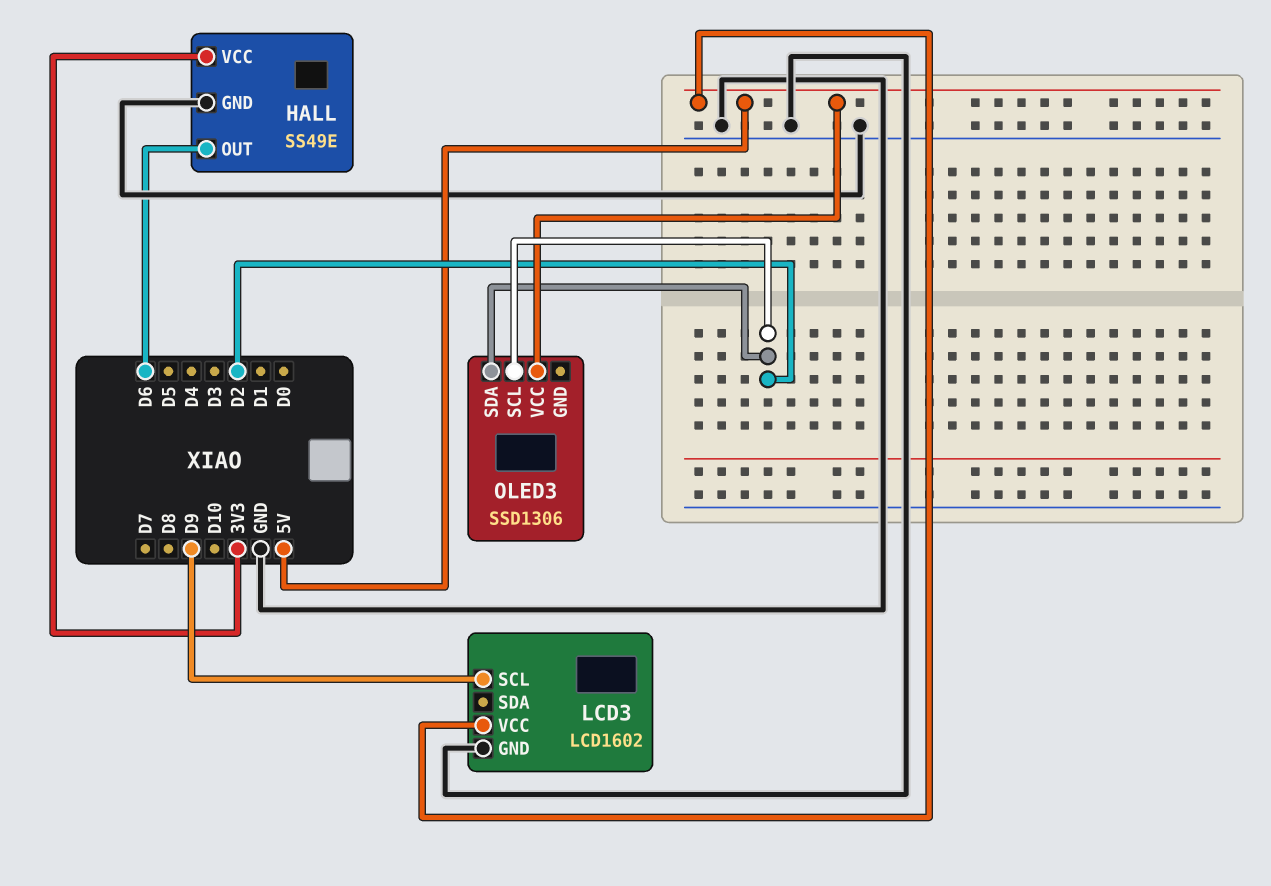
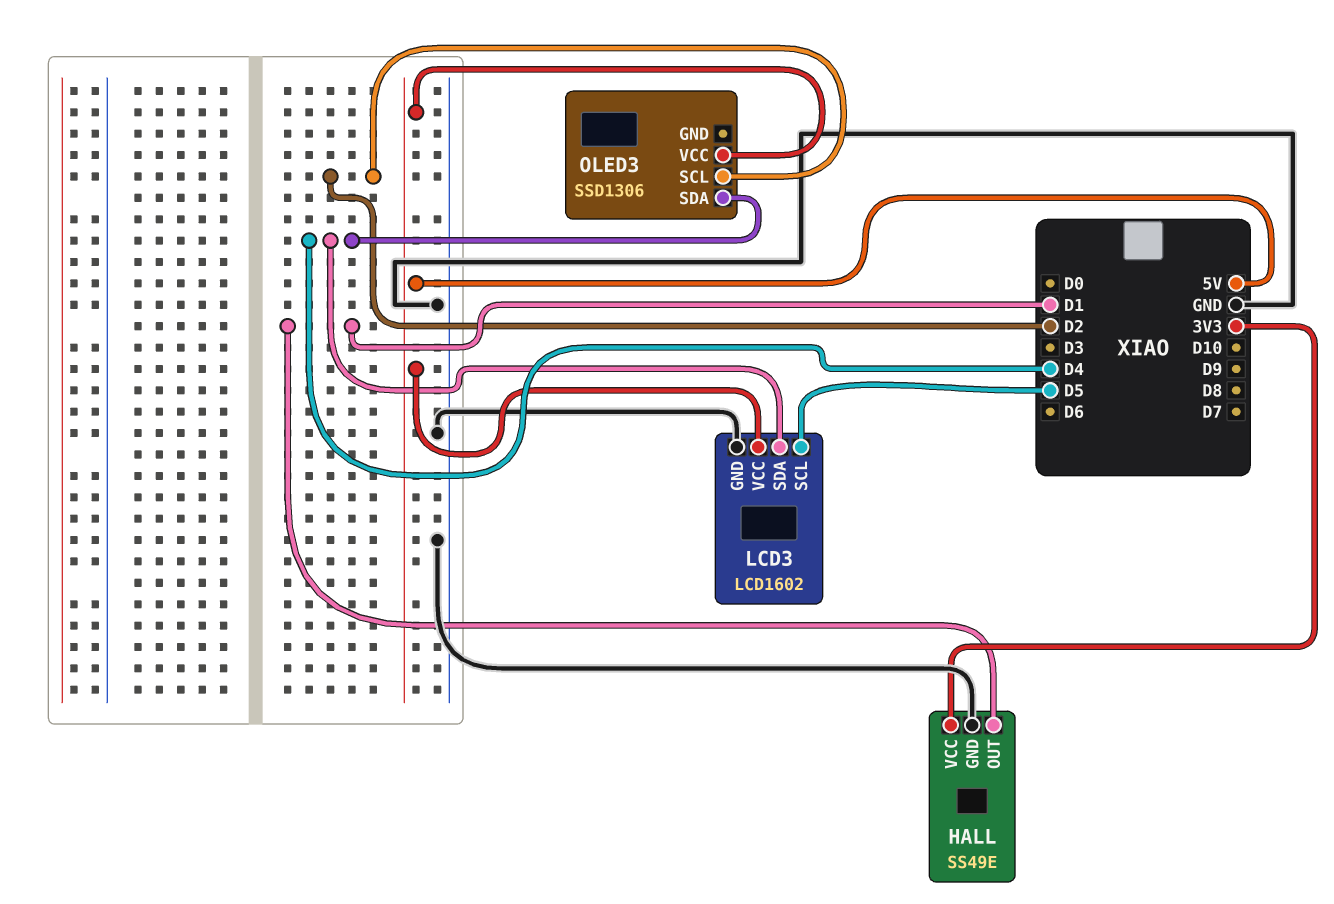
HALL pin OUT: D6 -> D1
LCD3 pin SCL: D9 -> D5
LCD3 pin SDA: none -> D4
OLED3 pin SDA: D2 -> D4

